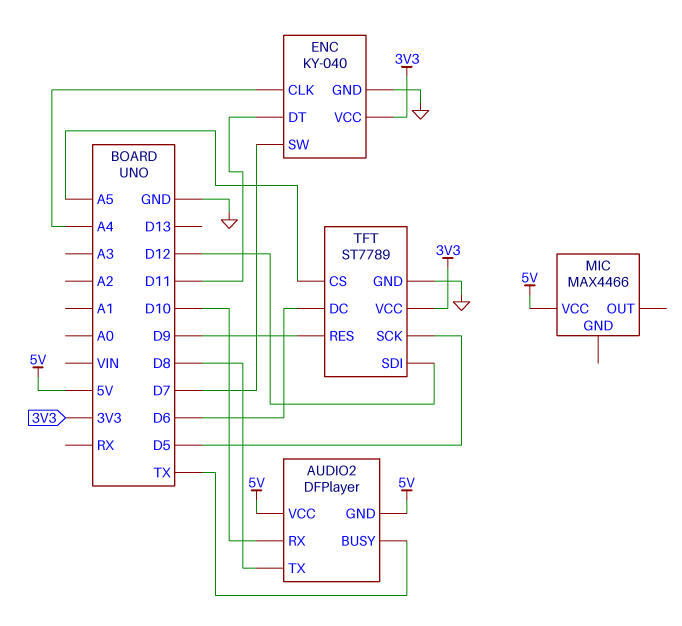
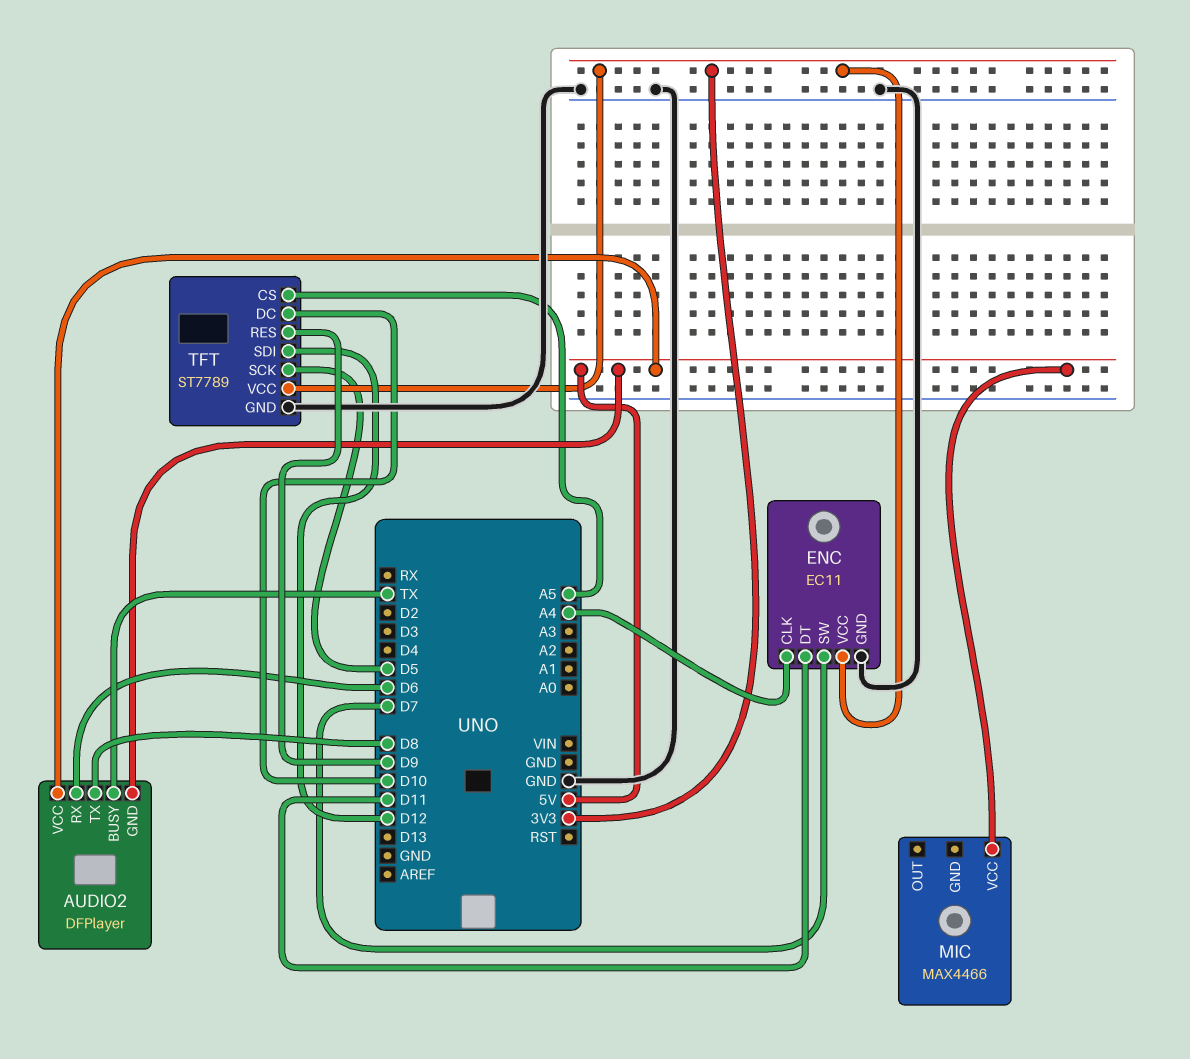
AUDIO2 pin RX: D10 -> D6
ENC: KY-040 -> EC11
TFT pin DC: D6 -> D10

